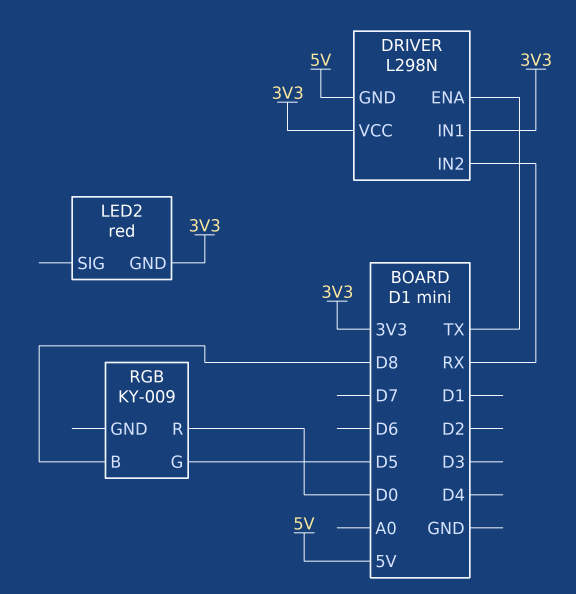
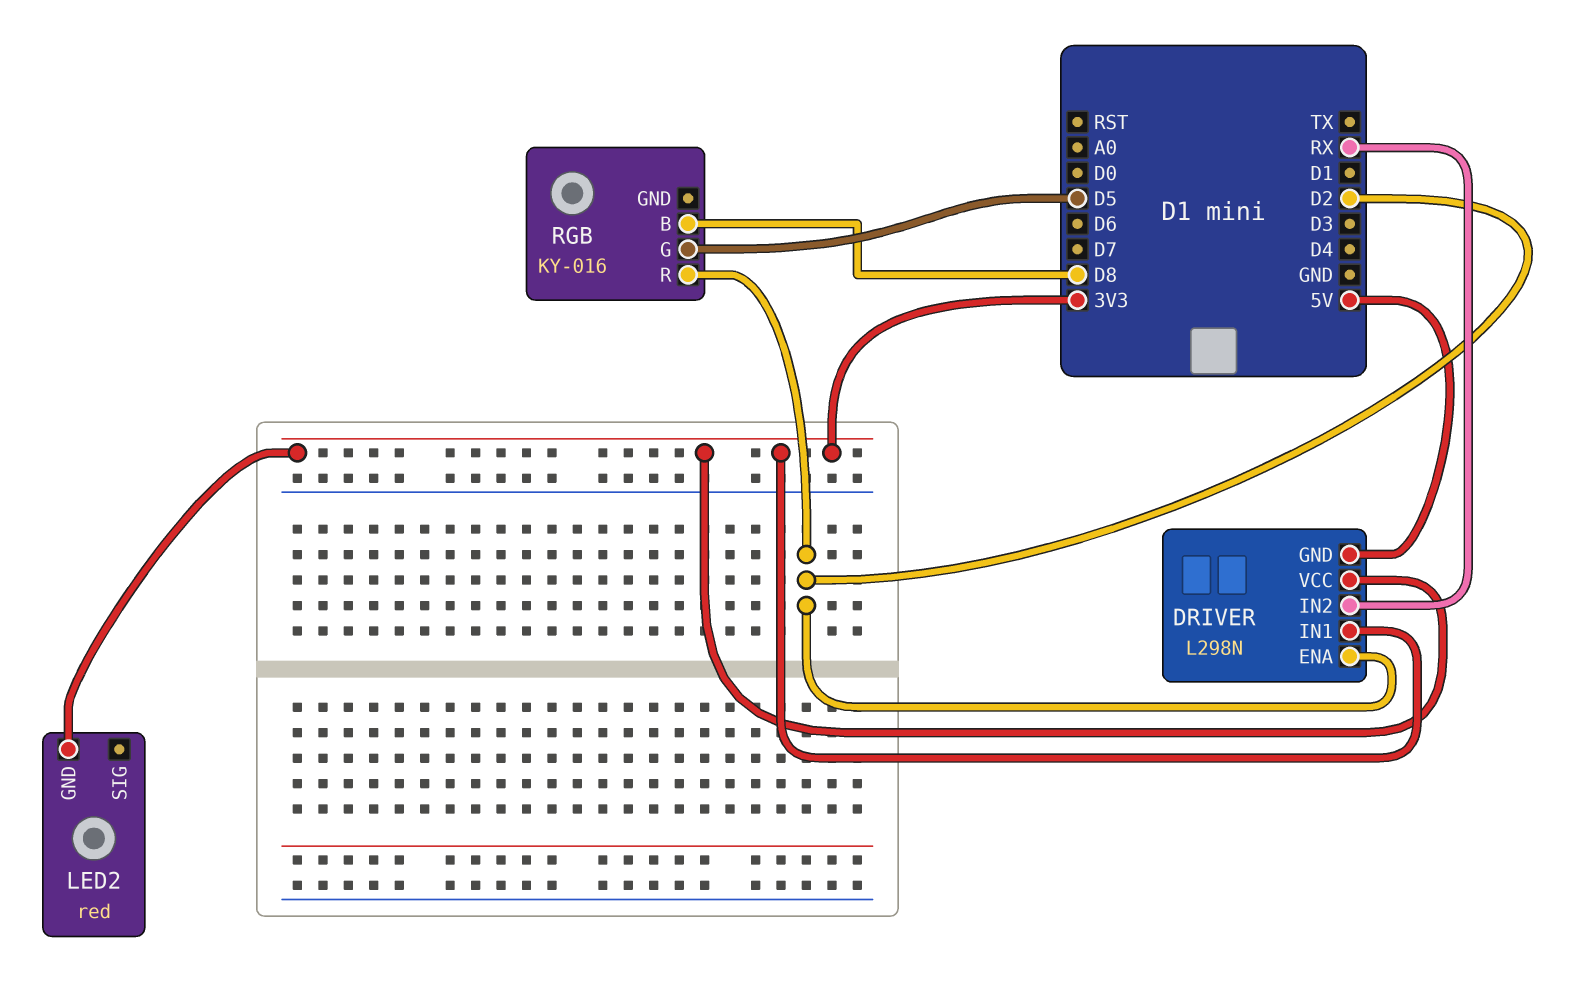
DRIVER pin ENA: TX -> D2
RGB: KY-009 -> KY-016
RGB pin R: D0 -> D2

